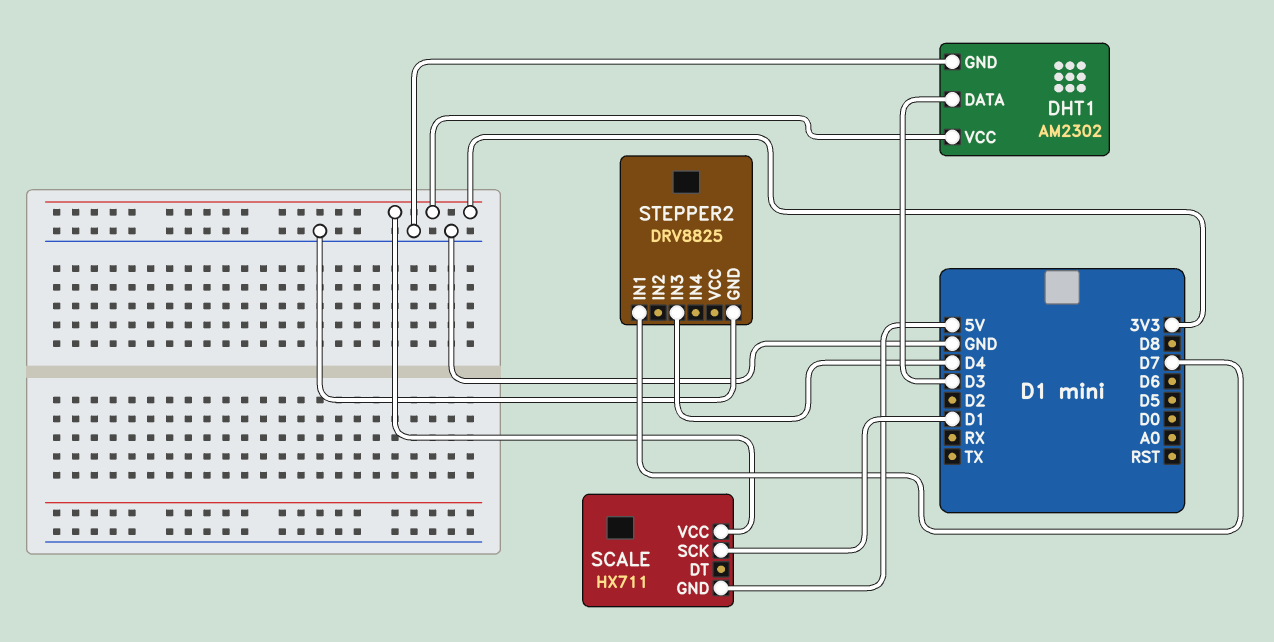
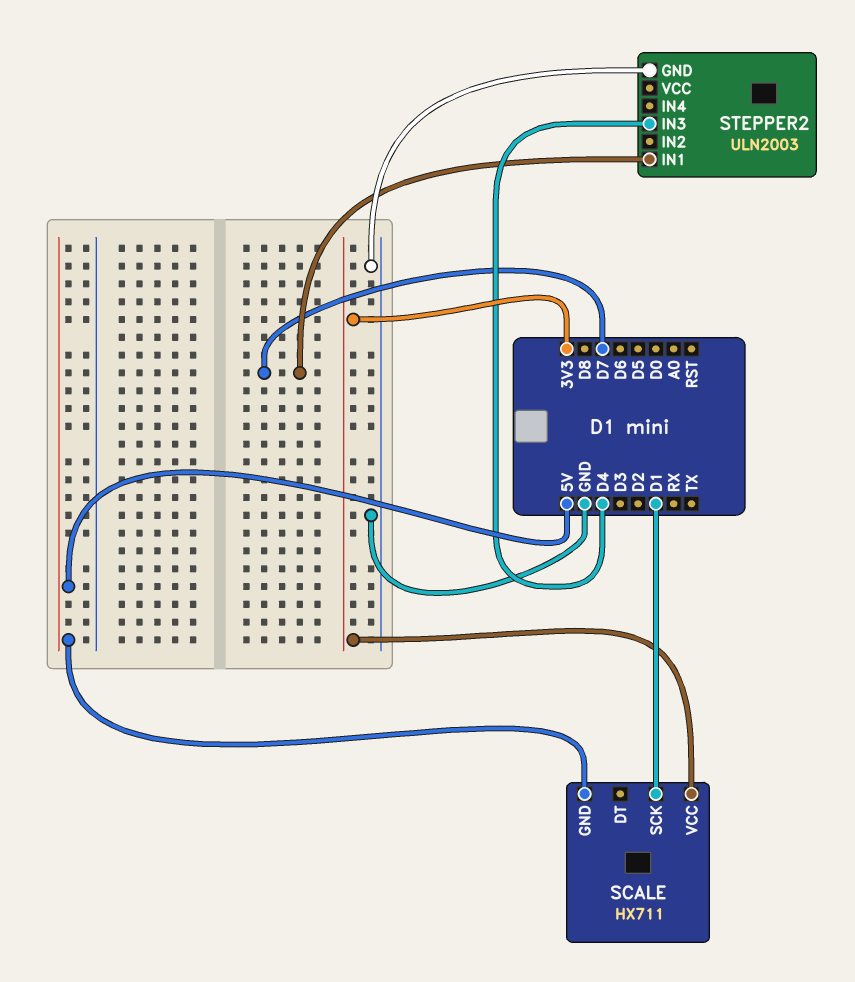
DHT1: AM2302 -> none
DHT1 pin DATA: D3 -> none
DHT1 pin GND: GND -> none
DHT1 pin VCC: 3V3 -> none
STEPPER2: DRV8825 -> ULN2003

